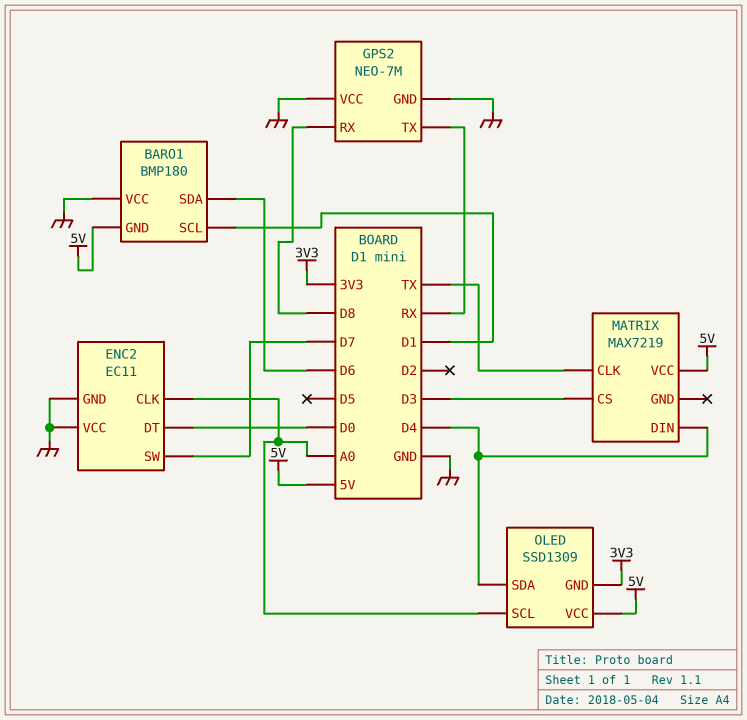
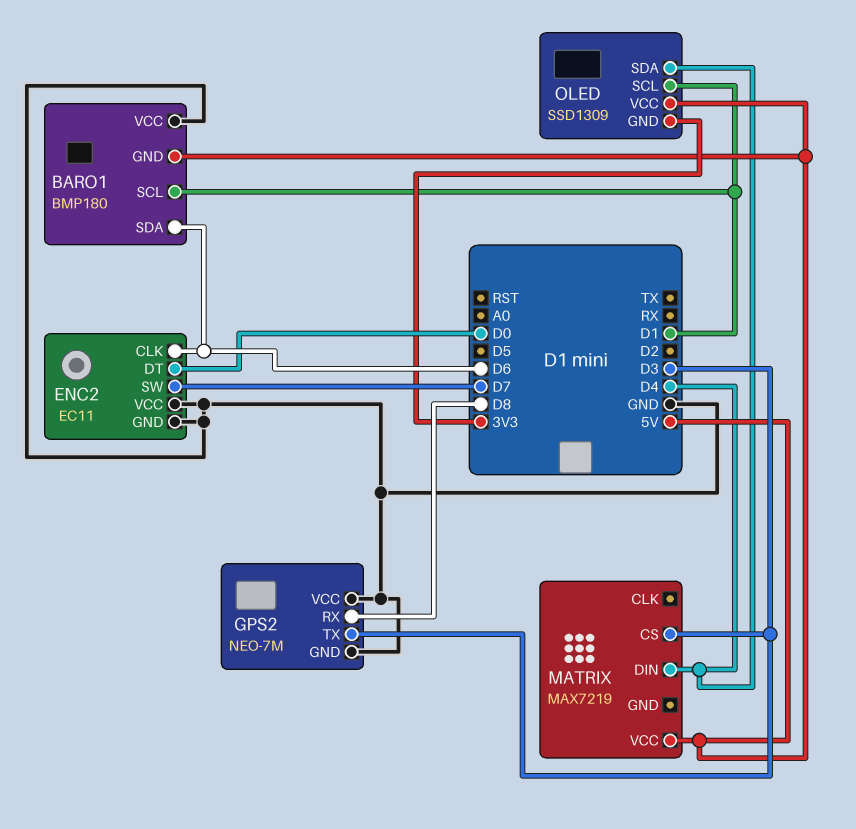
ENC2 pin CLK: A0 -> D6
GPS2 pin TX: RX -> D3
MATRIX pin CLK: TX -> none
OLED pin SCL: A0 -> D1

